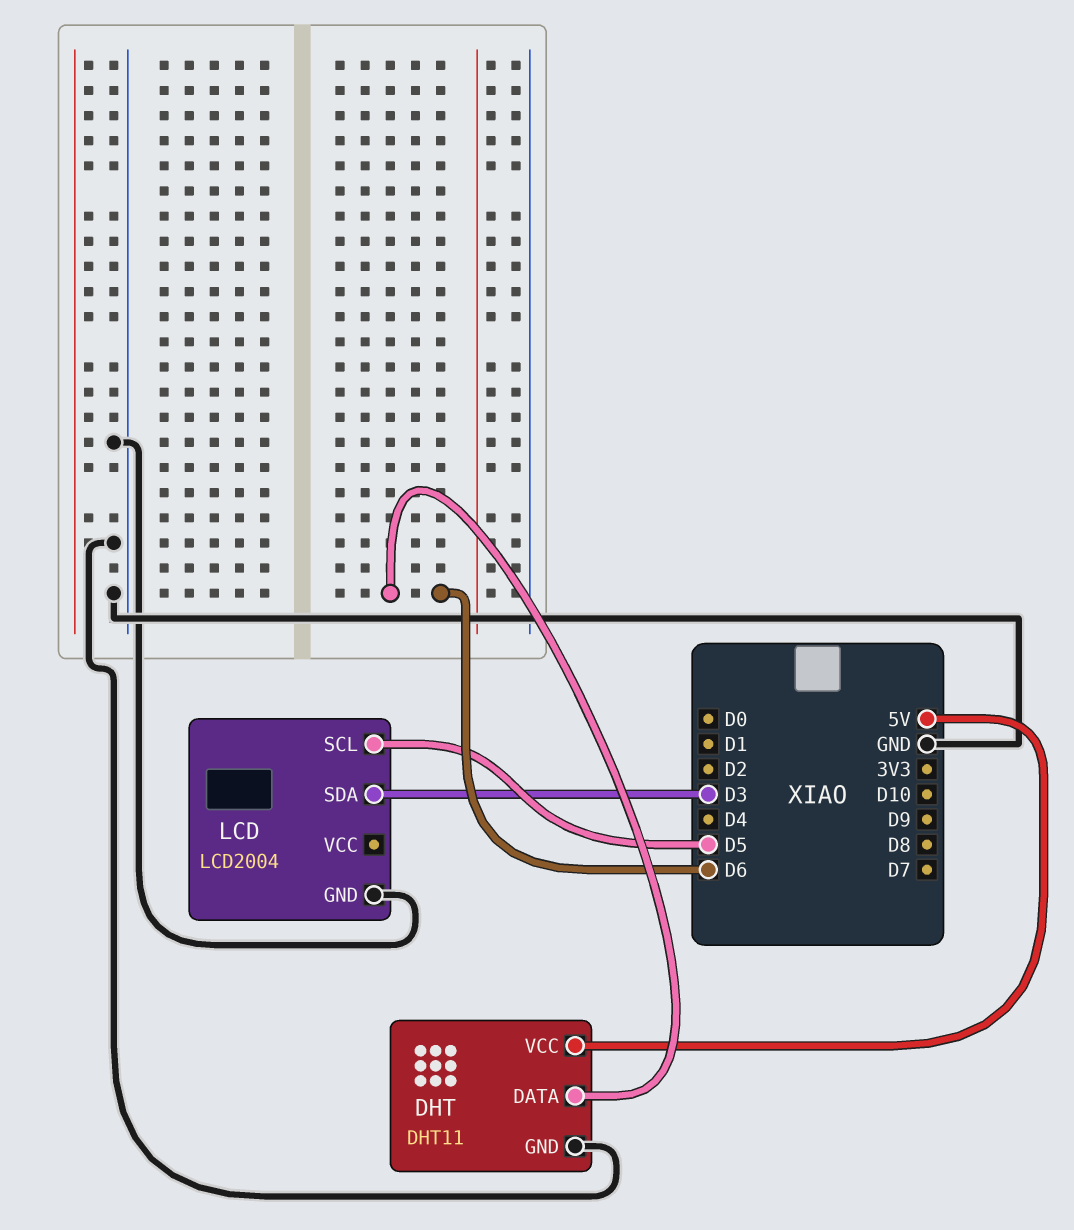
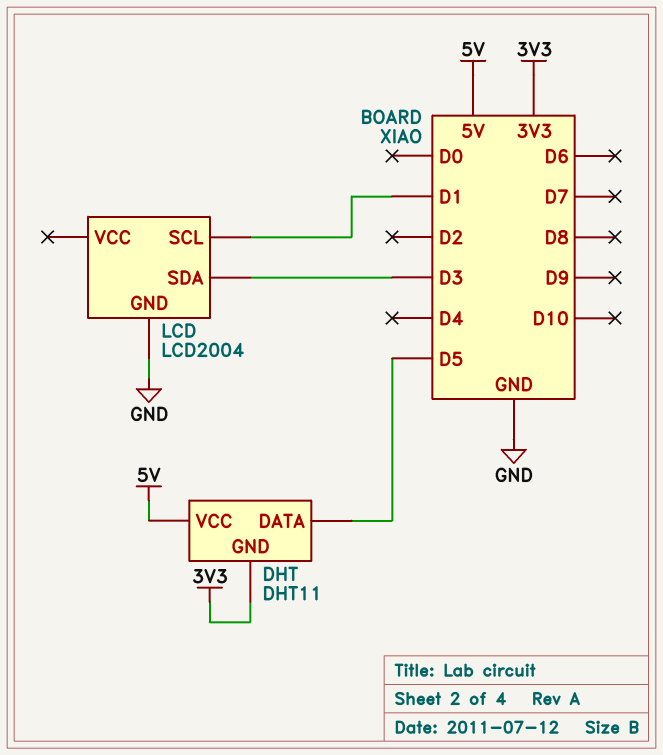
DHT pin DATA: D6 -> D5
DHT pin GND: GND -> 3V3
LCD pin SCL: D5 -> D1

